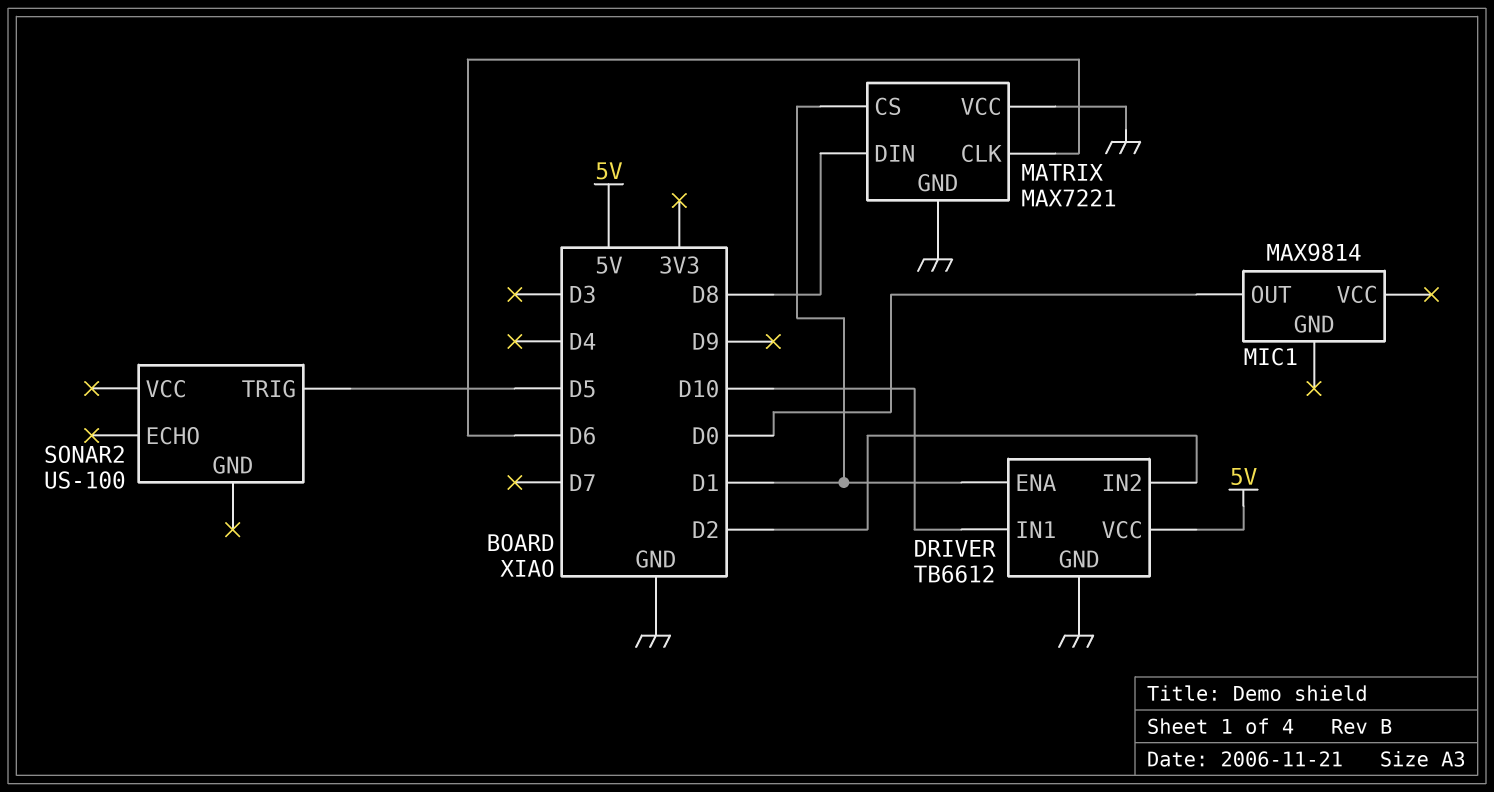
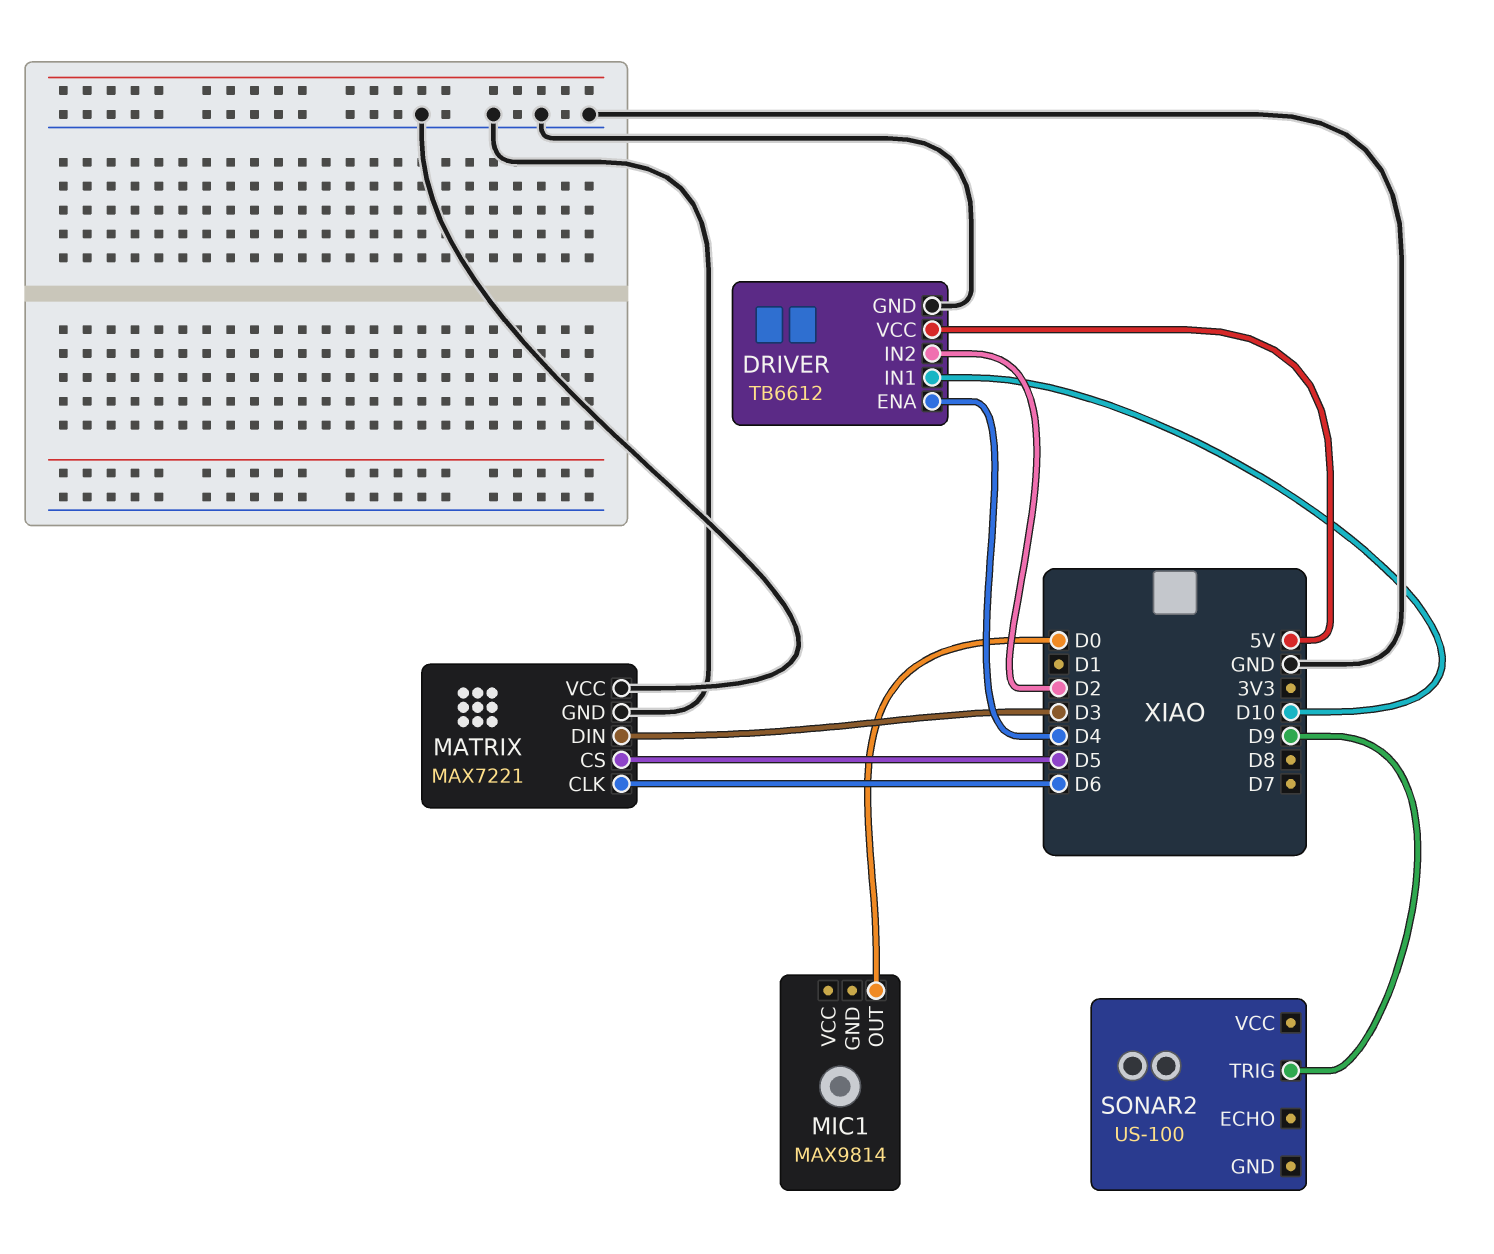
DRIVER pin ENA: D1 -> D4
MATRIX pin CS: D1 -> D5
MATRIX pin DIN: D8 -> D3
SONAR2 pin TRIG: D5 -> D9

